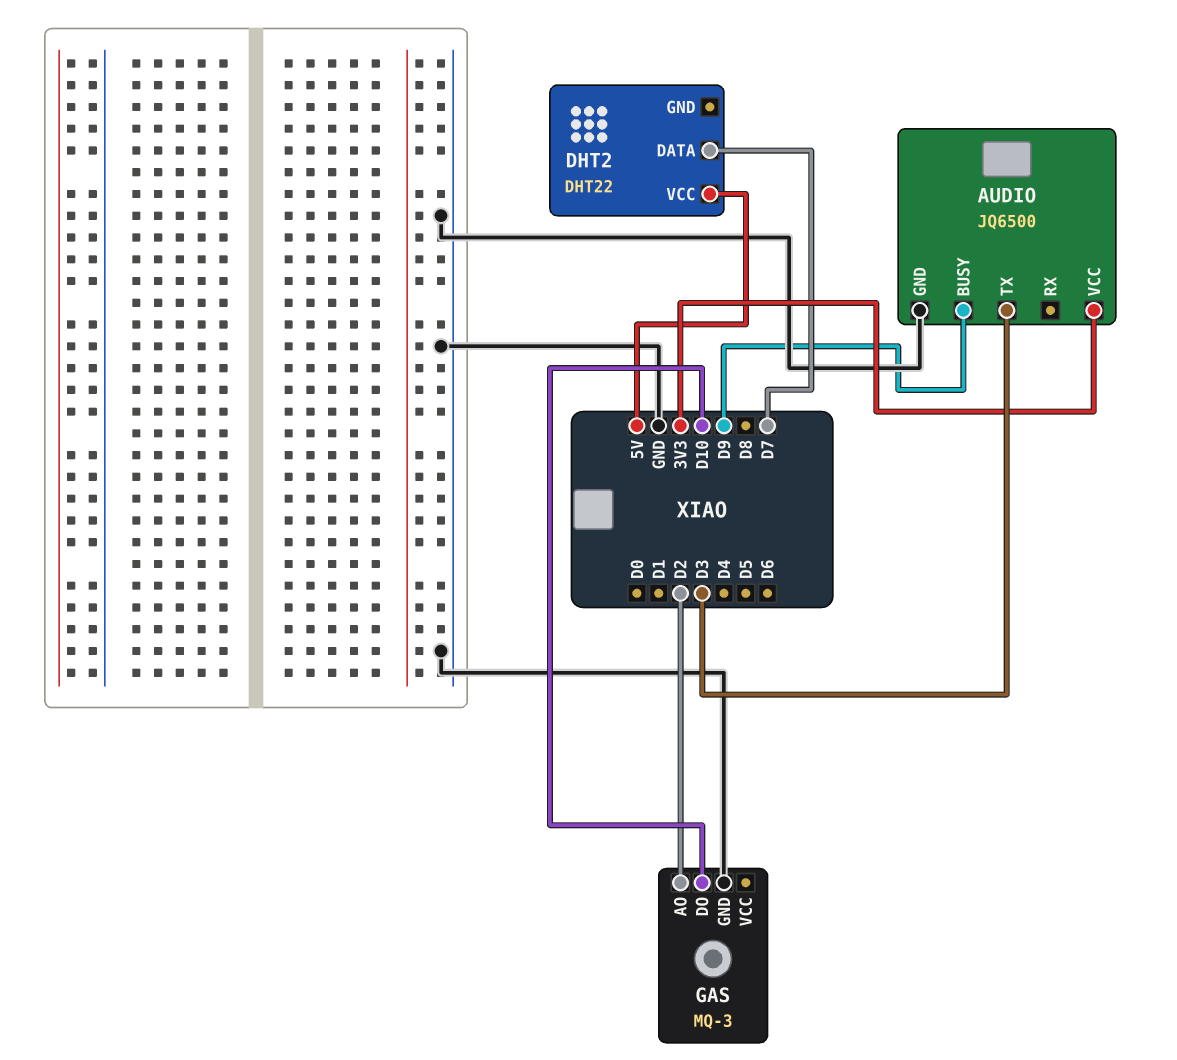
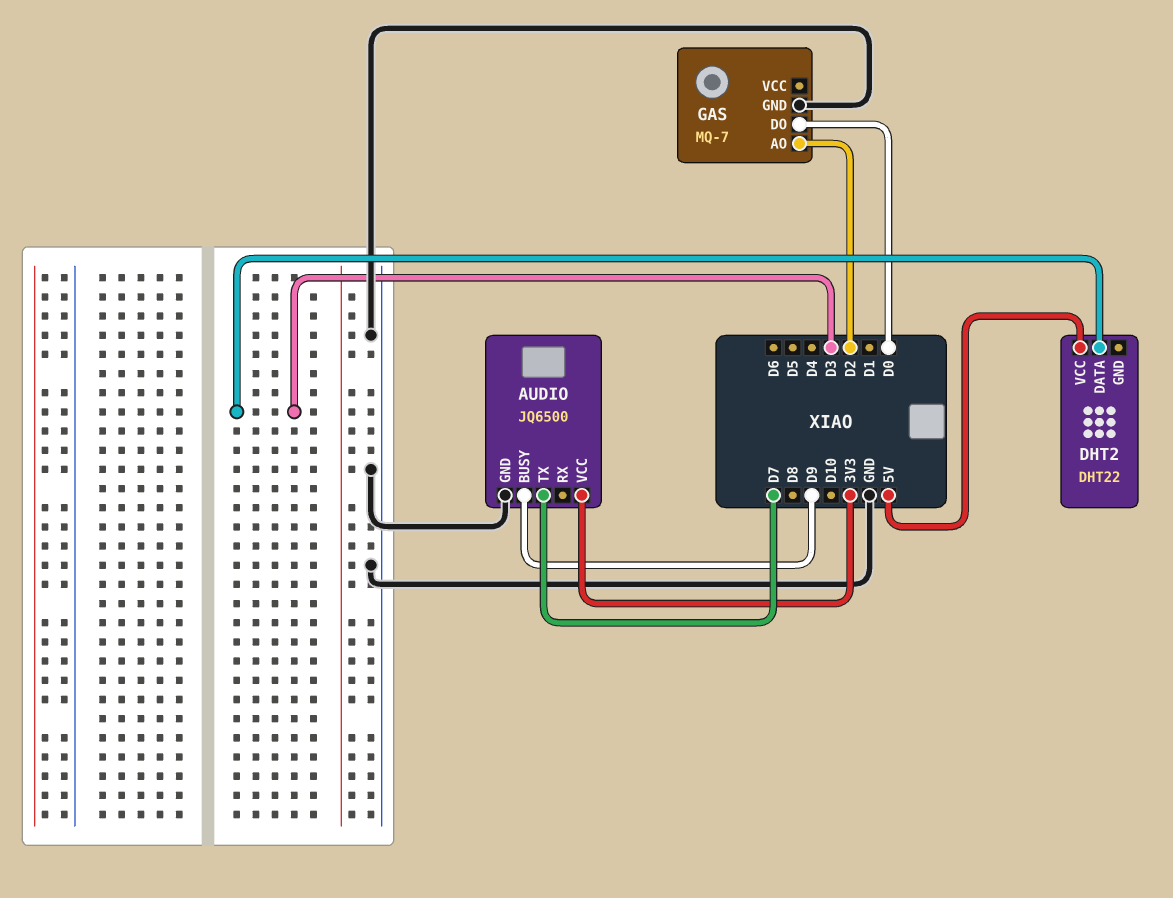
AUDIO pin TX: D3 -> D7
DHT2 pin DATA: D7 -> D3
GAS: MQ-3 -> MQ-7
GAS pin DO: D10 -> D0

